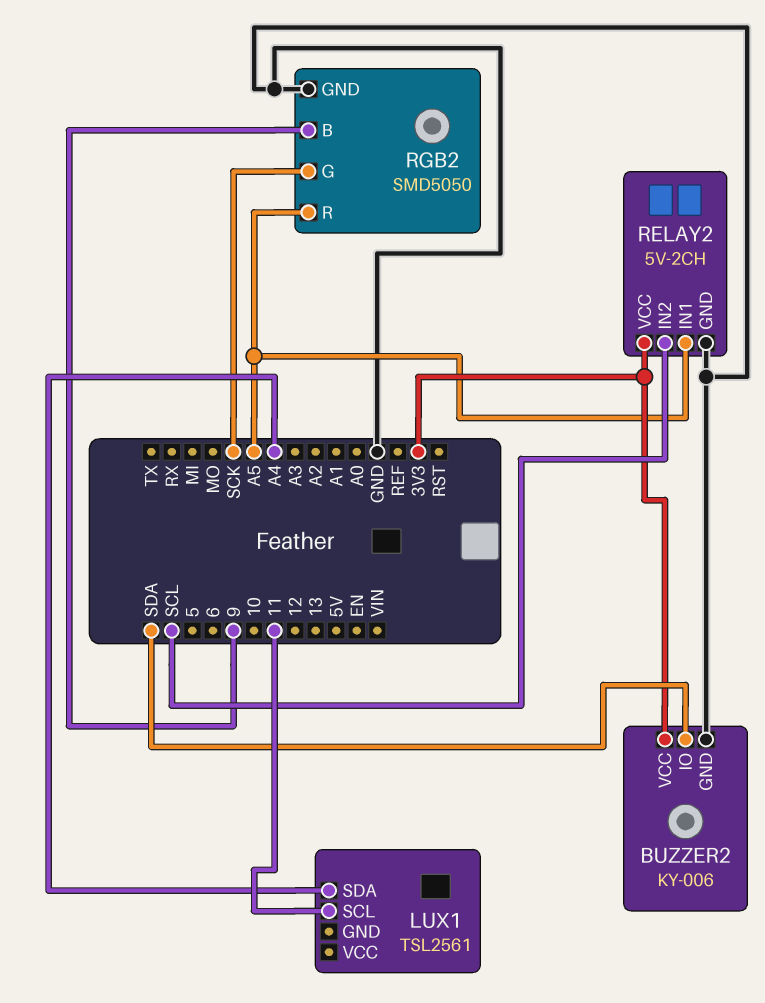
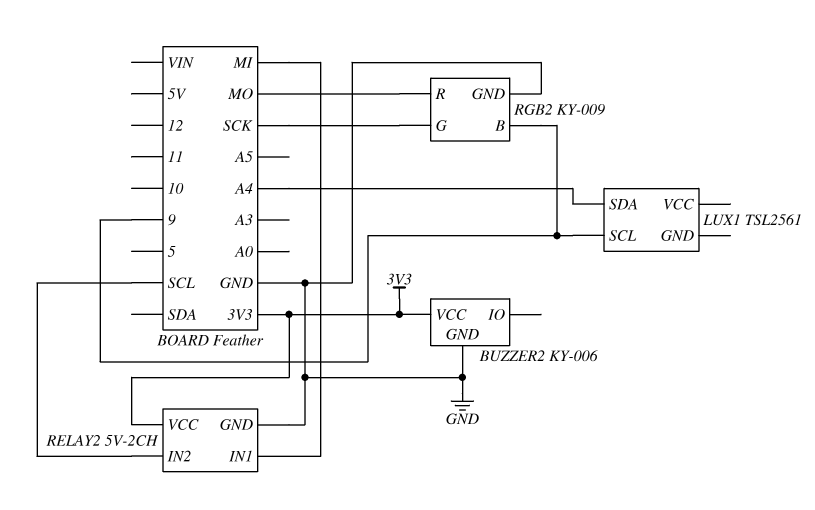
BUZZER2 pin IO: SDA -> none
LUX1 pin SCL: 11 -> 9
RELAY2 pin IN1: A5 -> MI
RGB2: SMD5050 -> KY-009
RGB2 pin R: A5 -> MO

